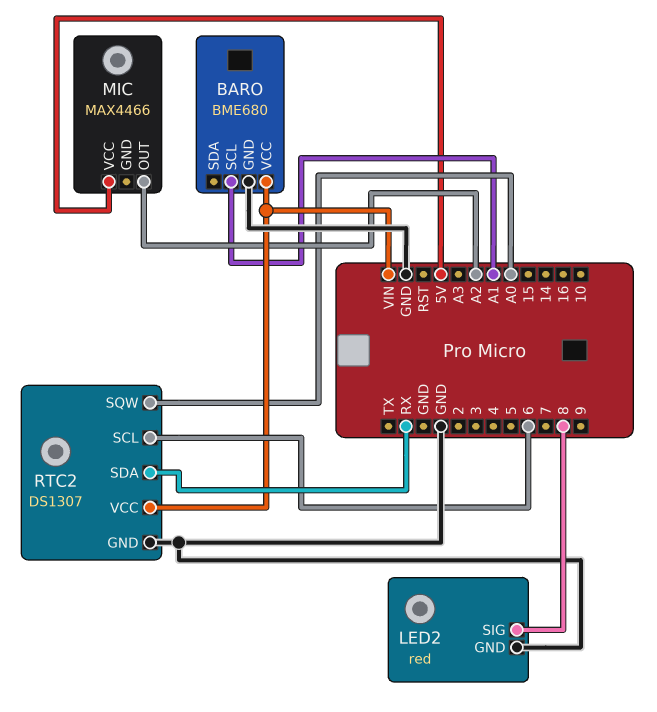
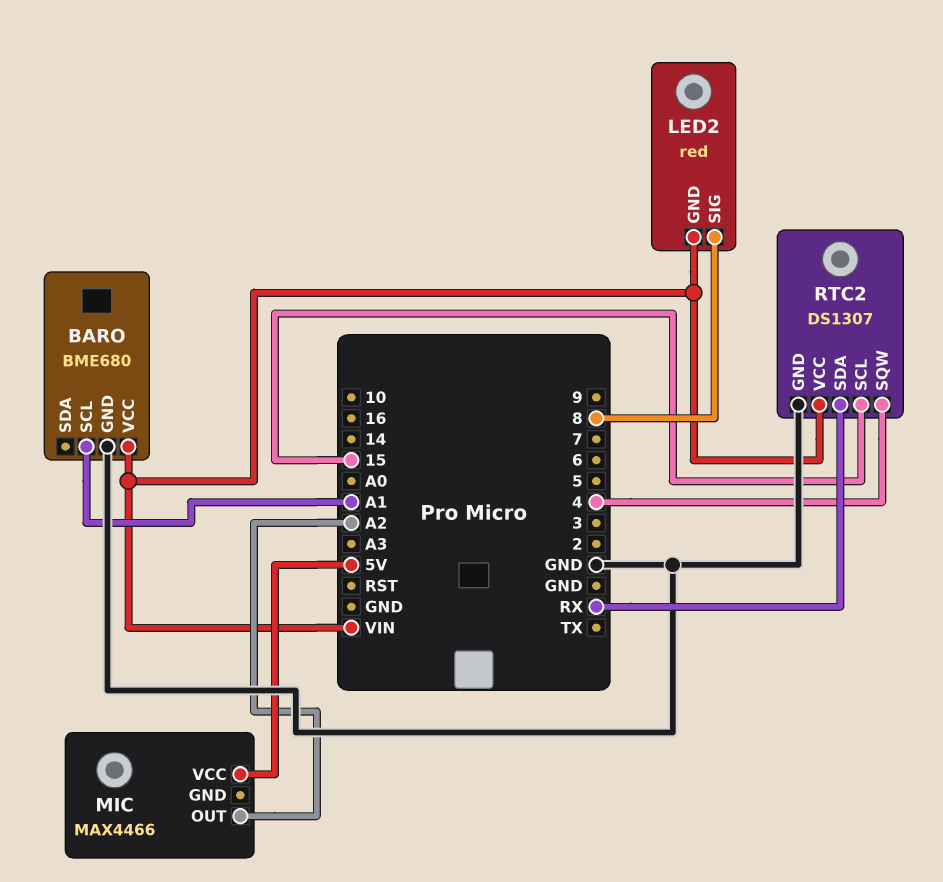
LED2 pin GND: GND -> VIN
RTC2 pin SCL: 6 -> 15
RTC2 pin SQW: A0 -> 4

